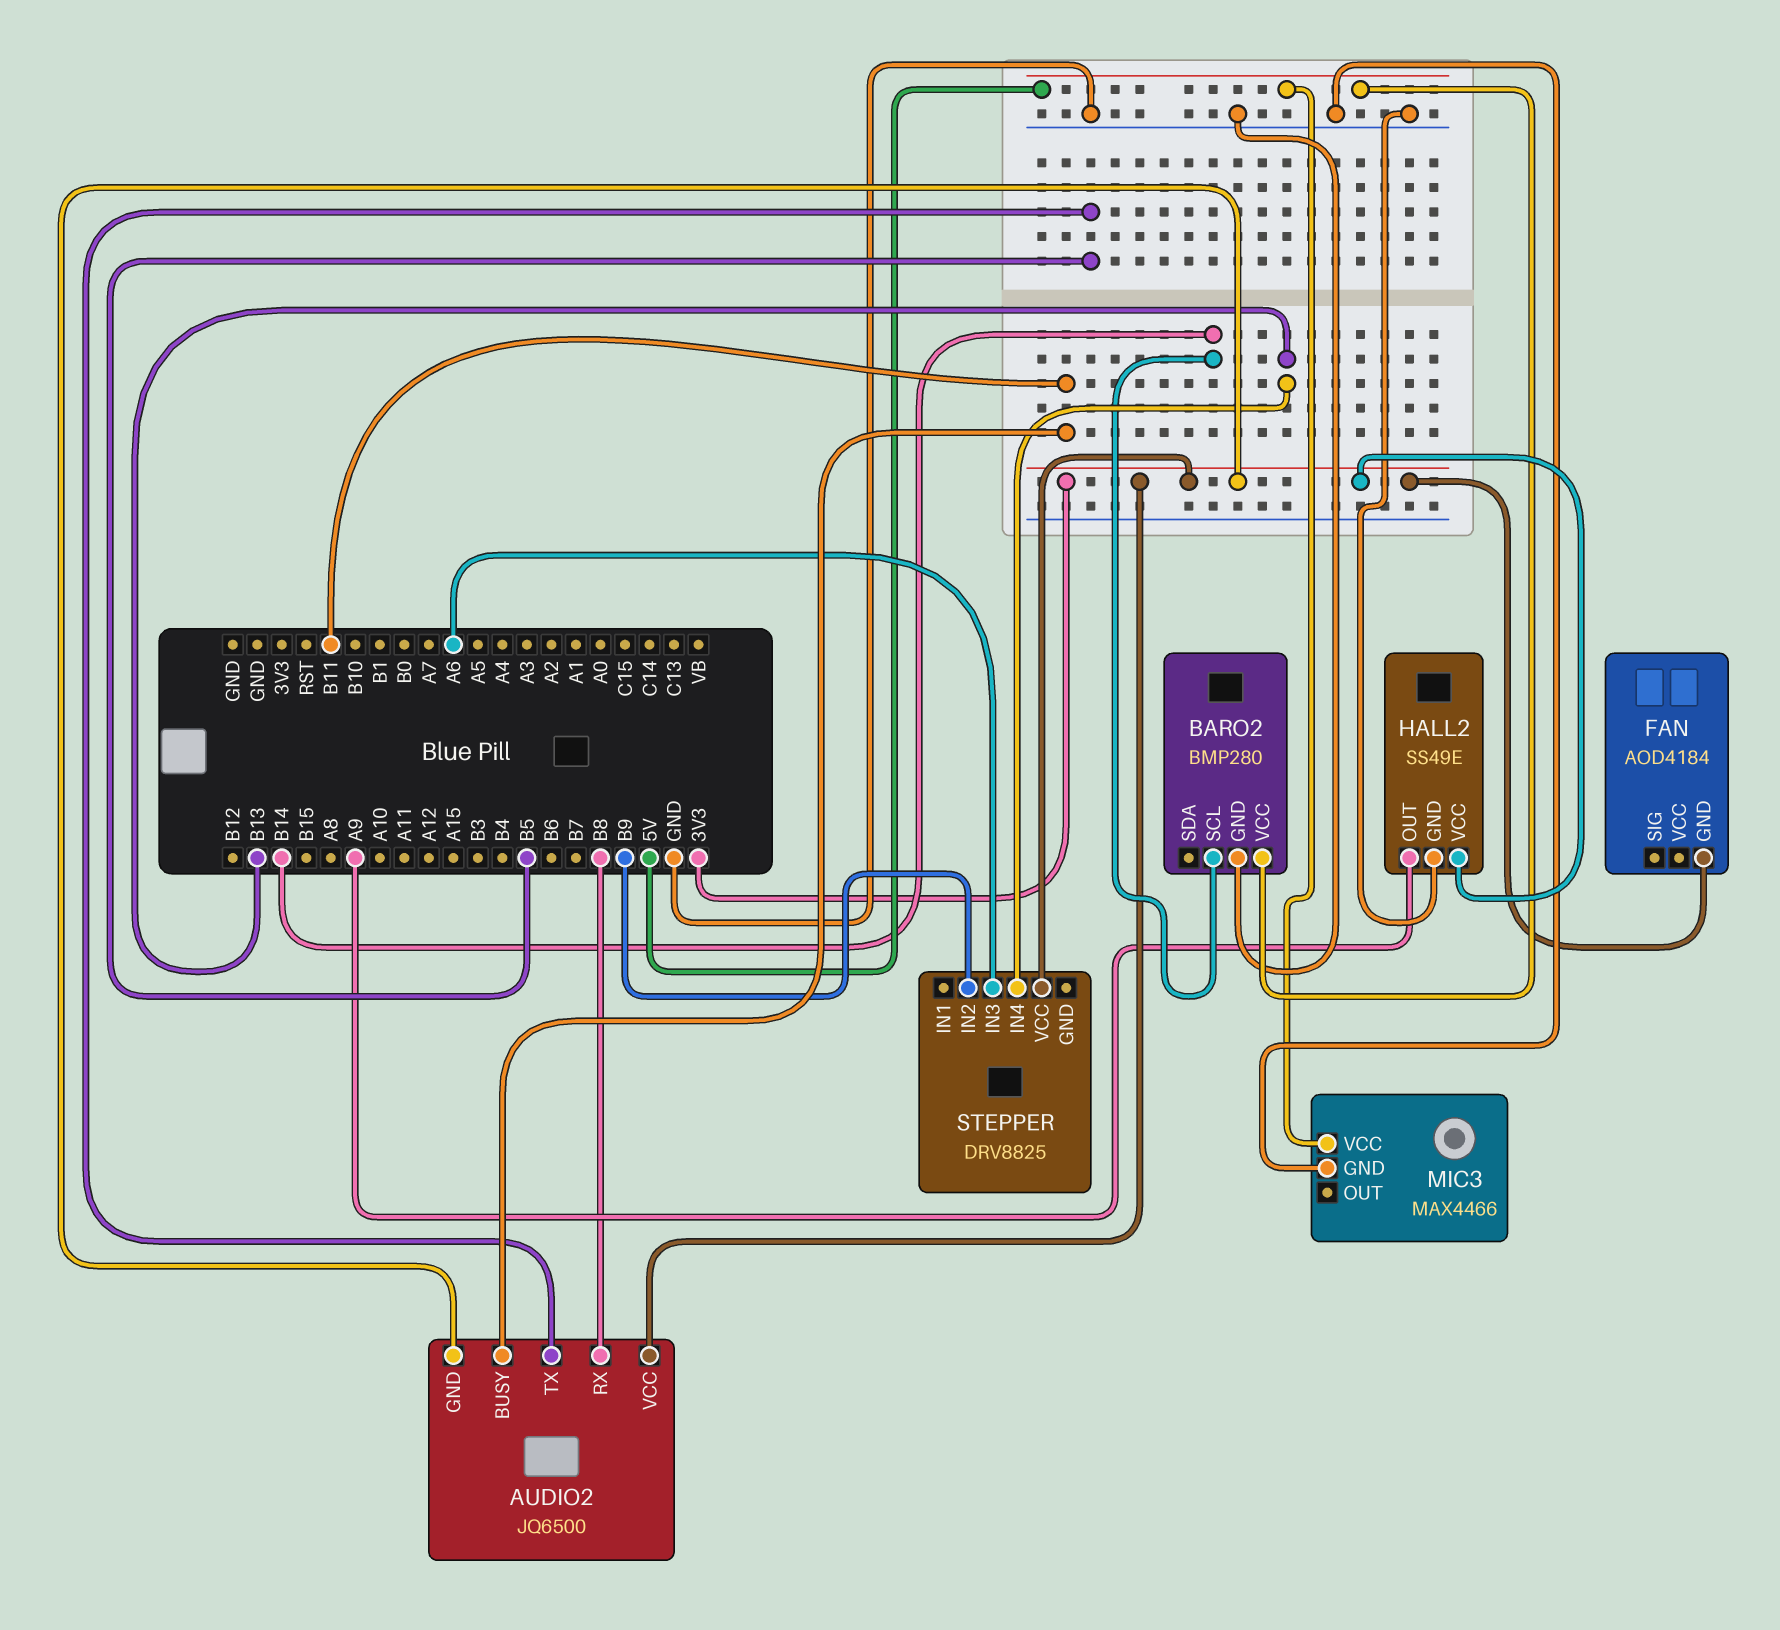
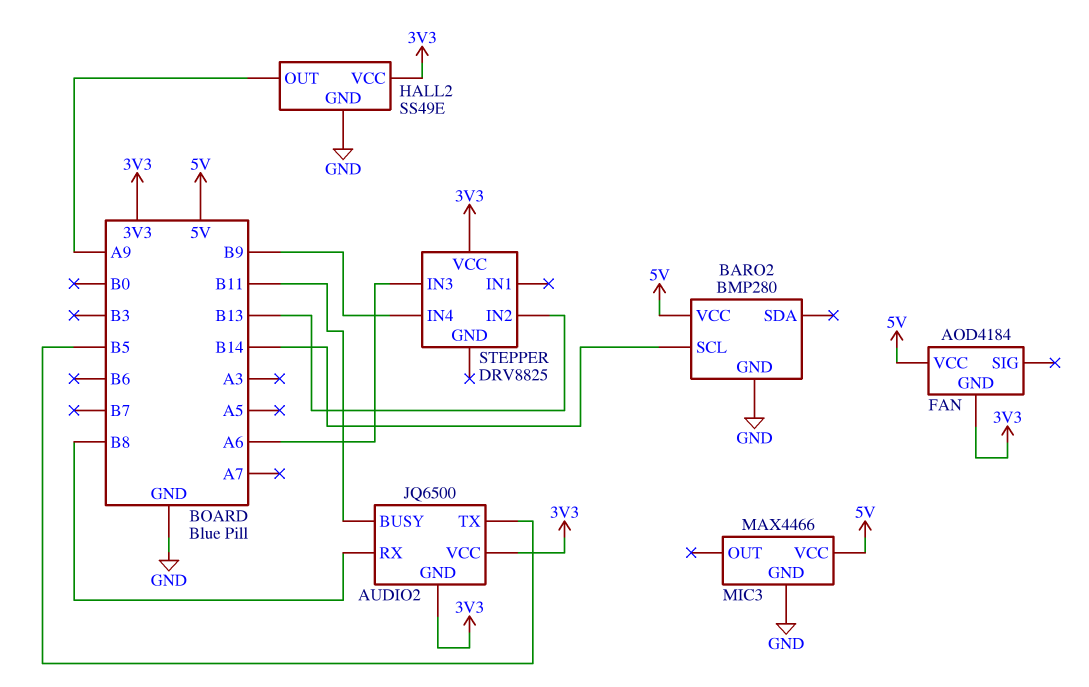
FAN pin VCC: none -> 5V
STEPPER pin IN2: B9 -> B13
STEPPER pin IN4: B13 -> B9

